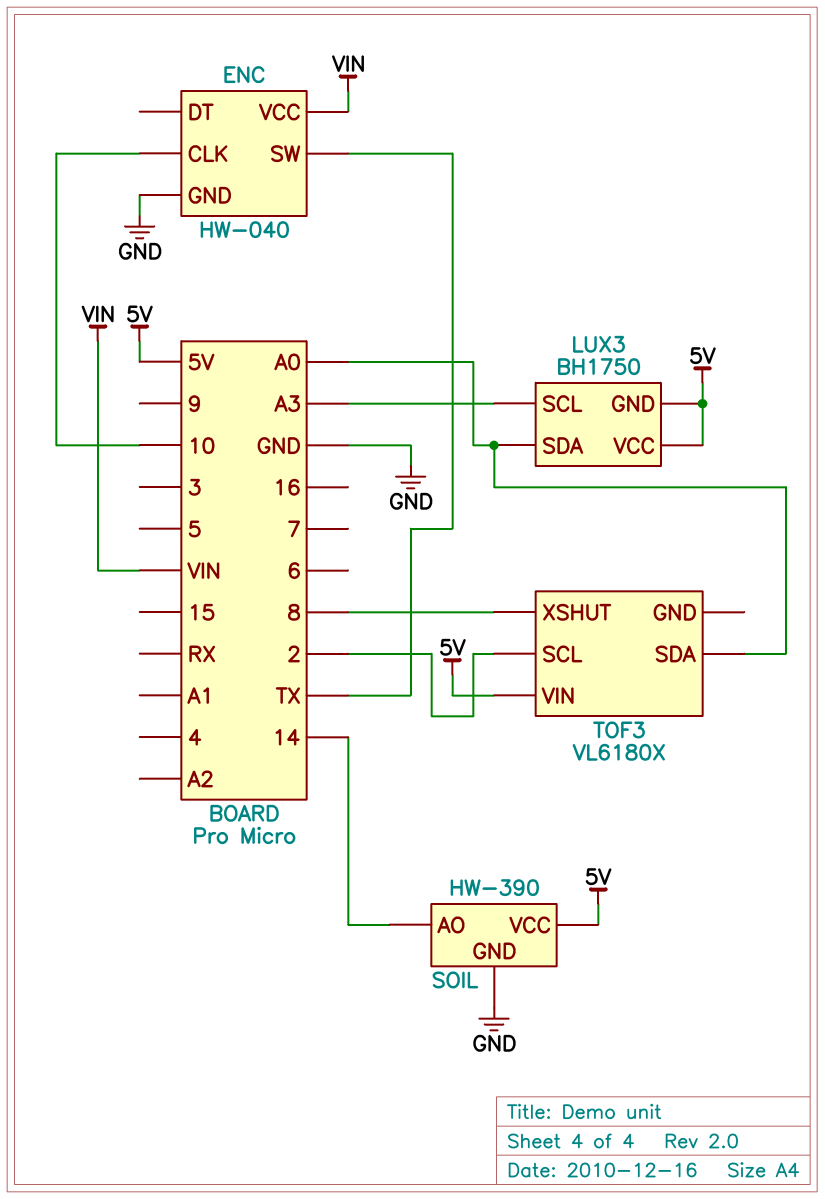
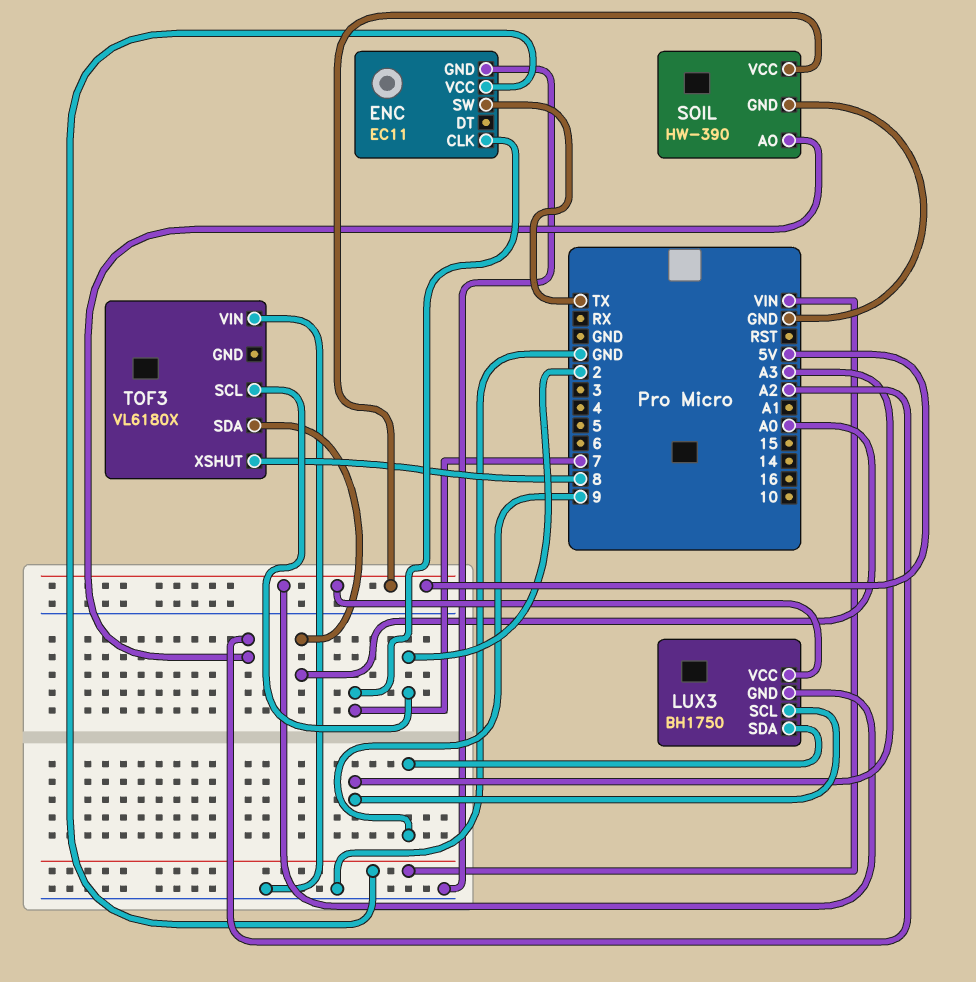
ENC: HW-040 -> EC11
ENC pin CLK: 10 -> 7
LUX3 pin SDA: A0 -> 9
SOIL pin AO: 14 -> A2
TOF3 pin VIN: 5V -> GND

